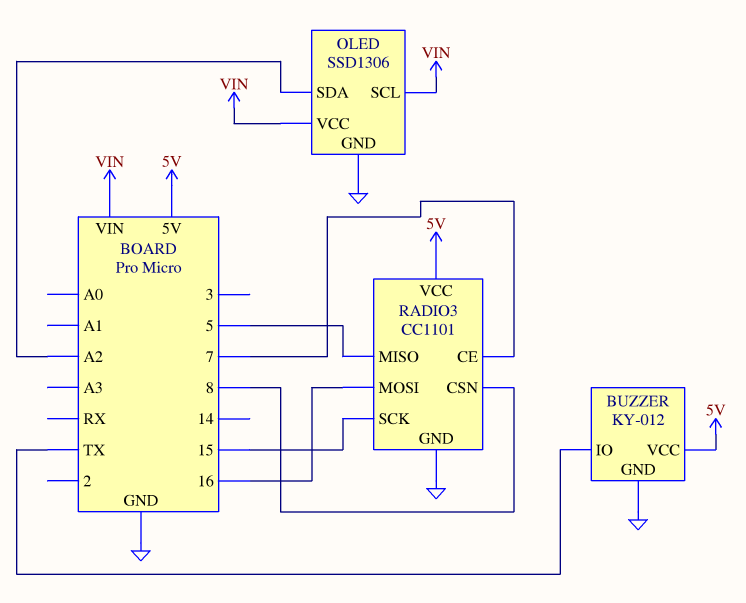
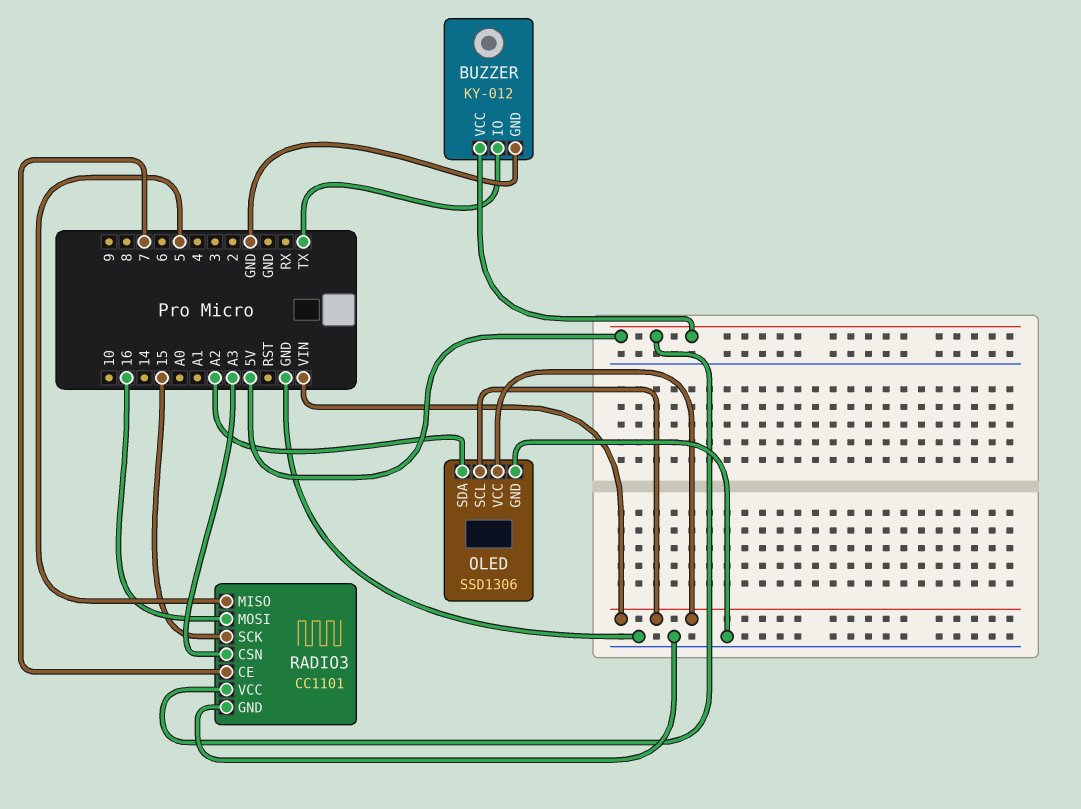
RADIO3 pin CSN: 8 -> A3

